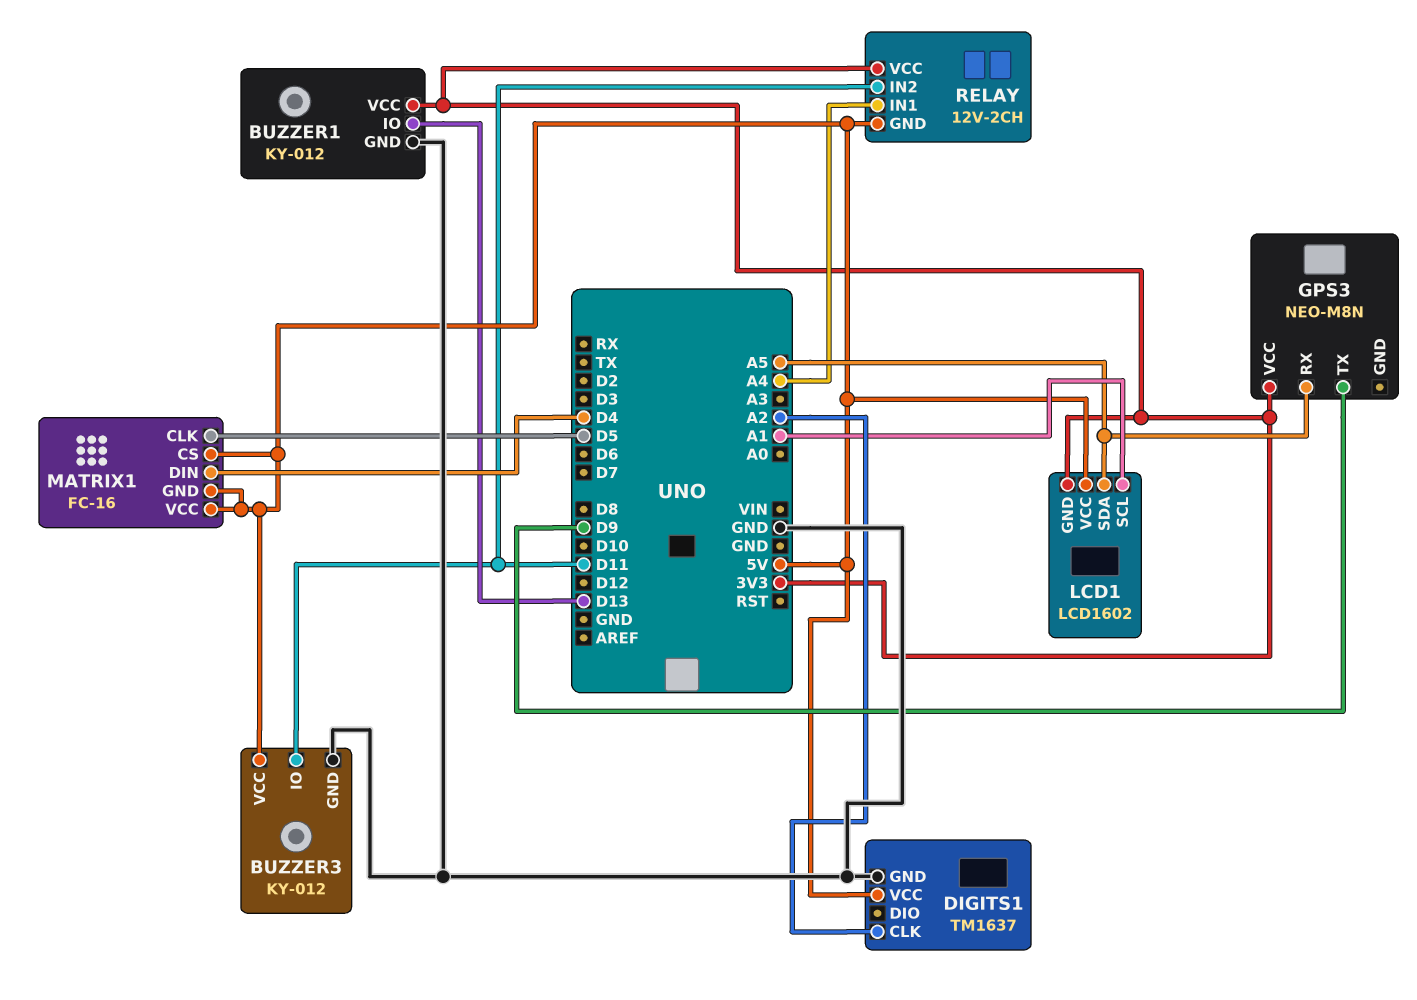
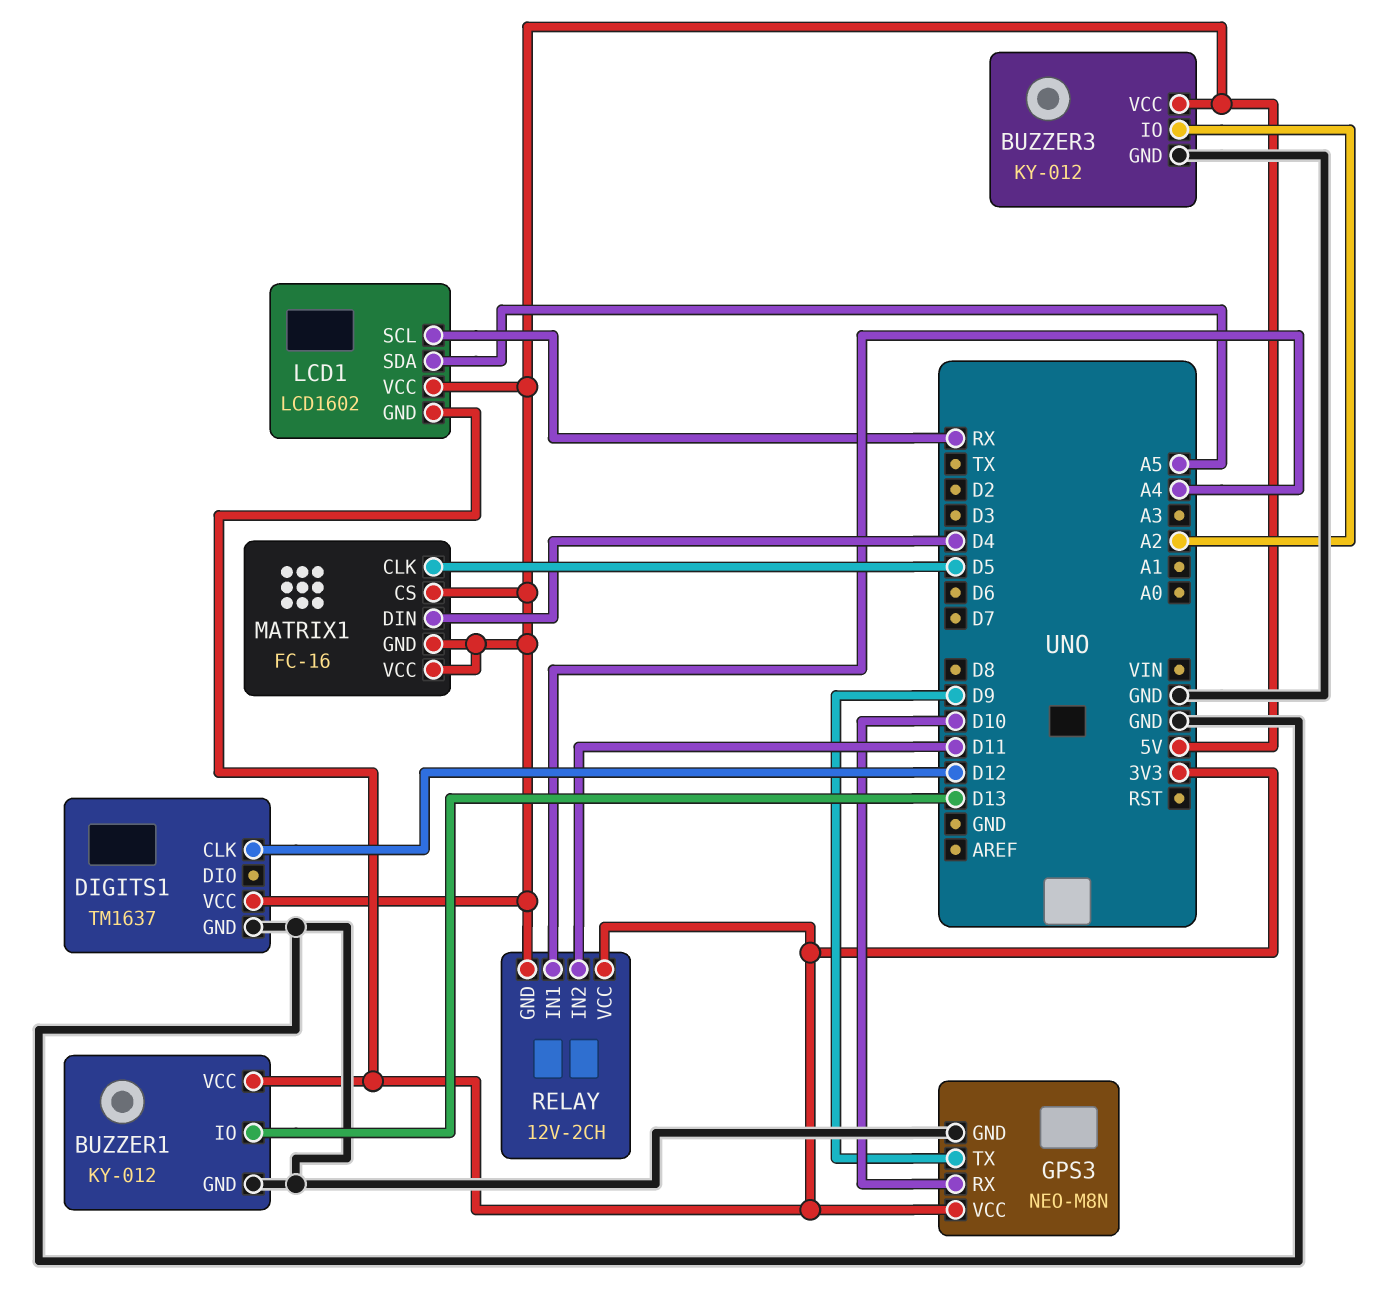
BUZZER3 pin IO: D11 -> A2
DIGITS1 pin CLK: A2 -> D12
GPS3 pin GND: none -> GND
GPS3 pin RX: A5 -> D10
LCD1 pin SCL: A1 -> RX

